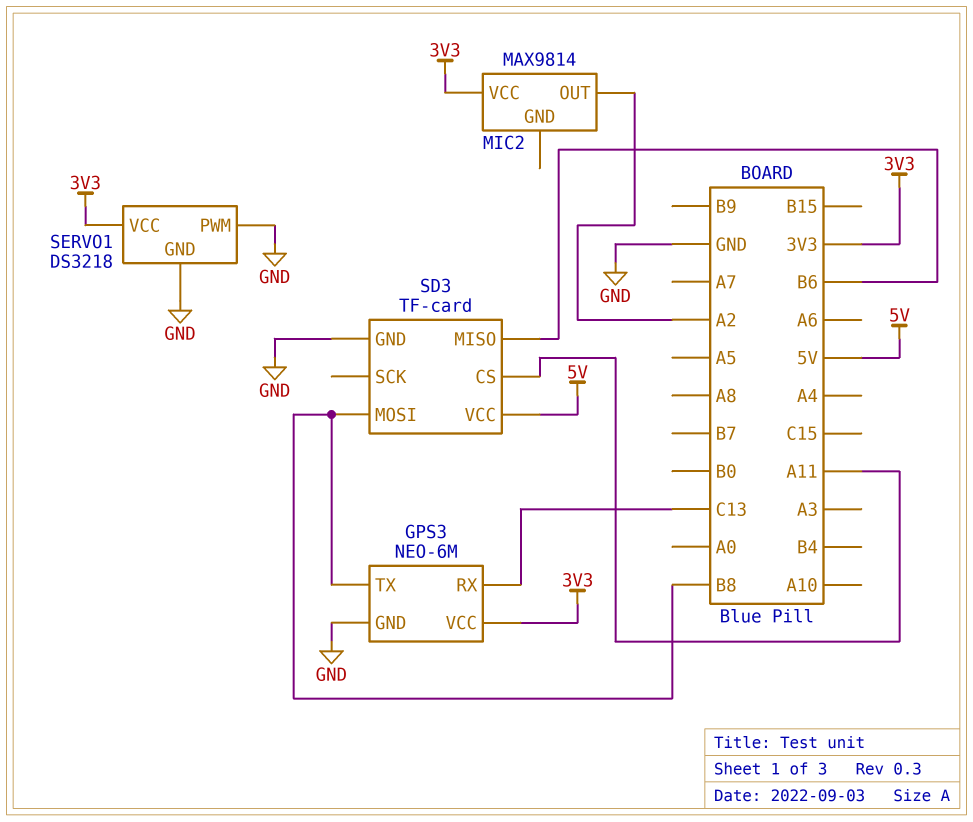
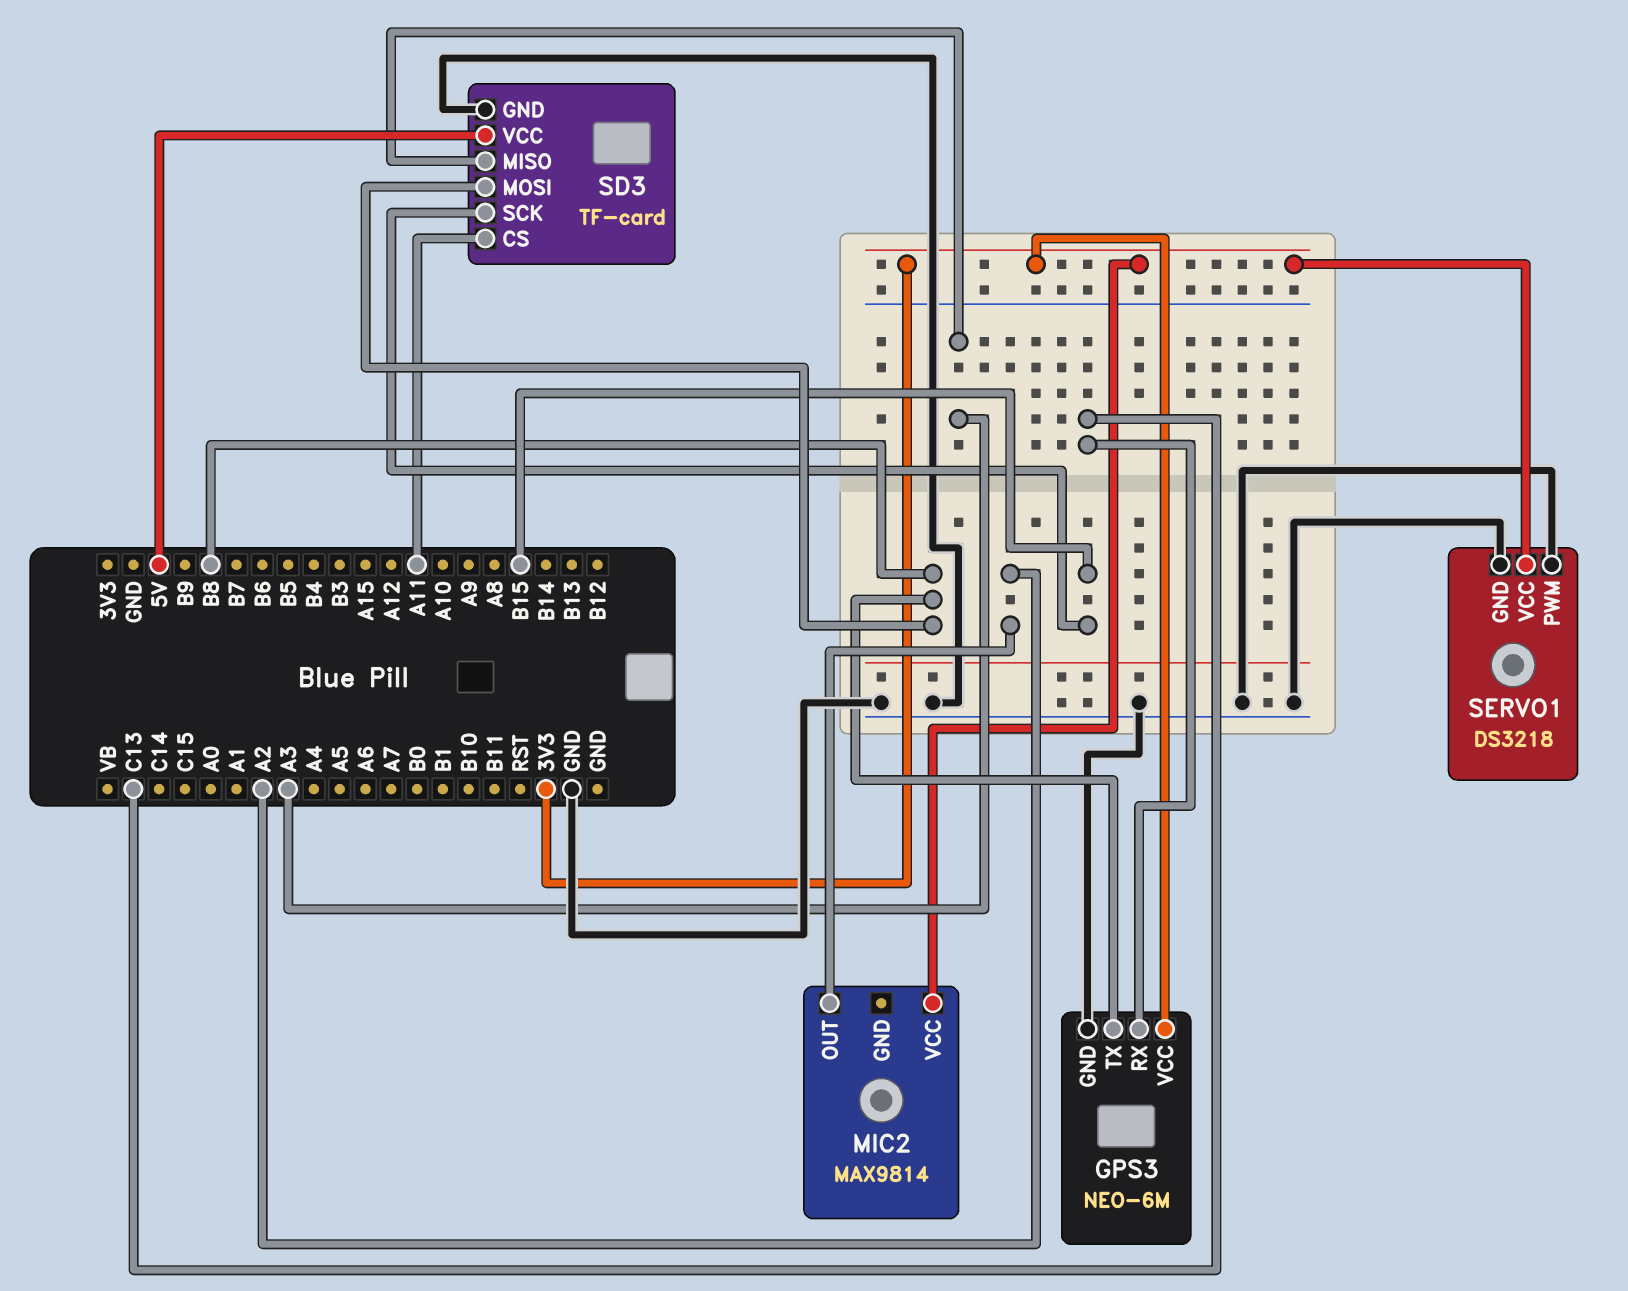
SD3 pin MISO: B6 -> A3
SD3 pin SCK: none -> B15

